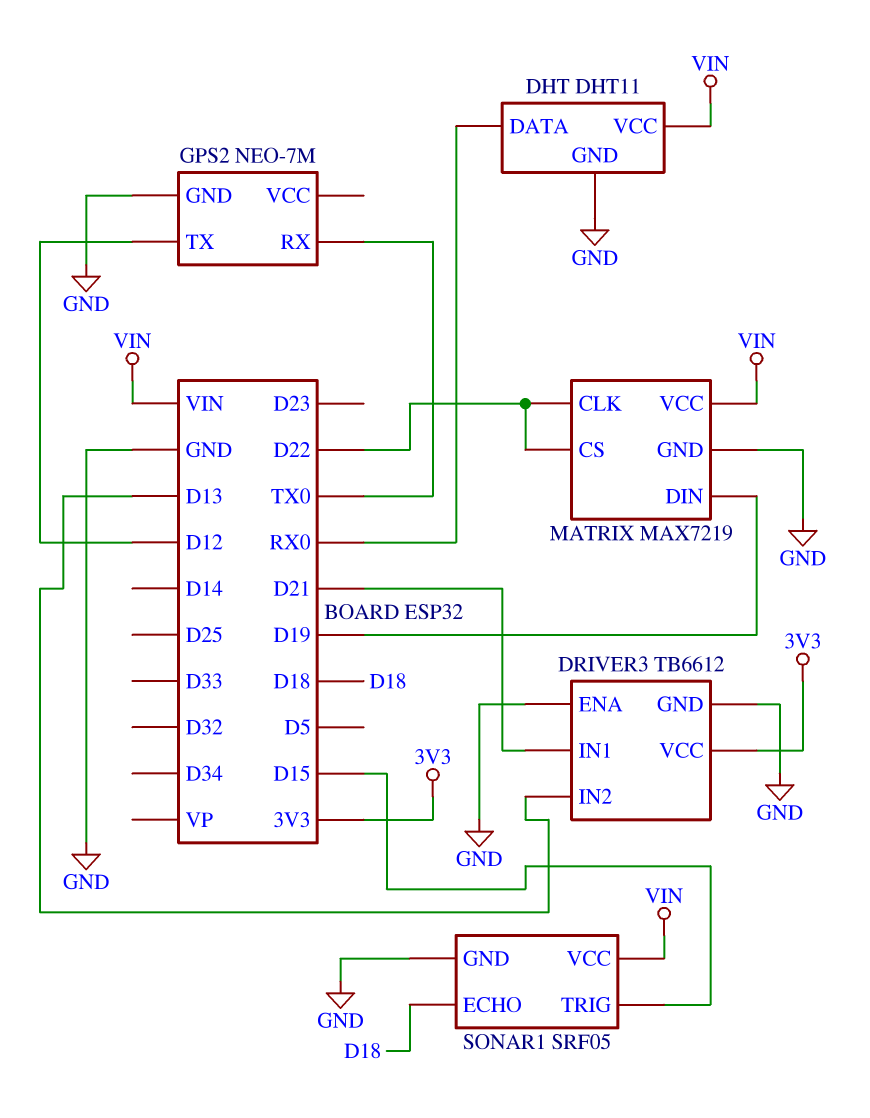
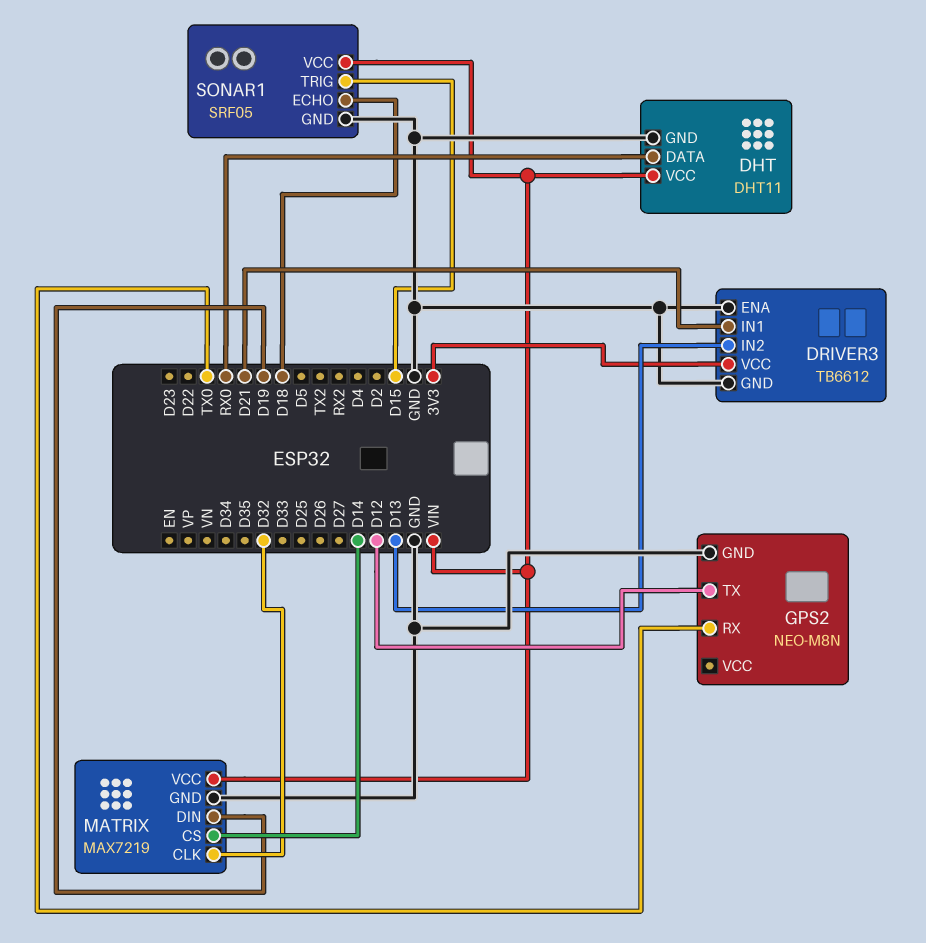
GPS2: NEO-7M -> NEO-M8N
MATRIX pin CLK: D22 -> D32
MATRIX pin CS: D22 -> D14

